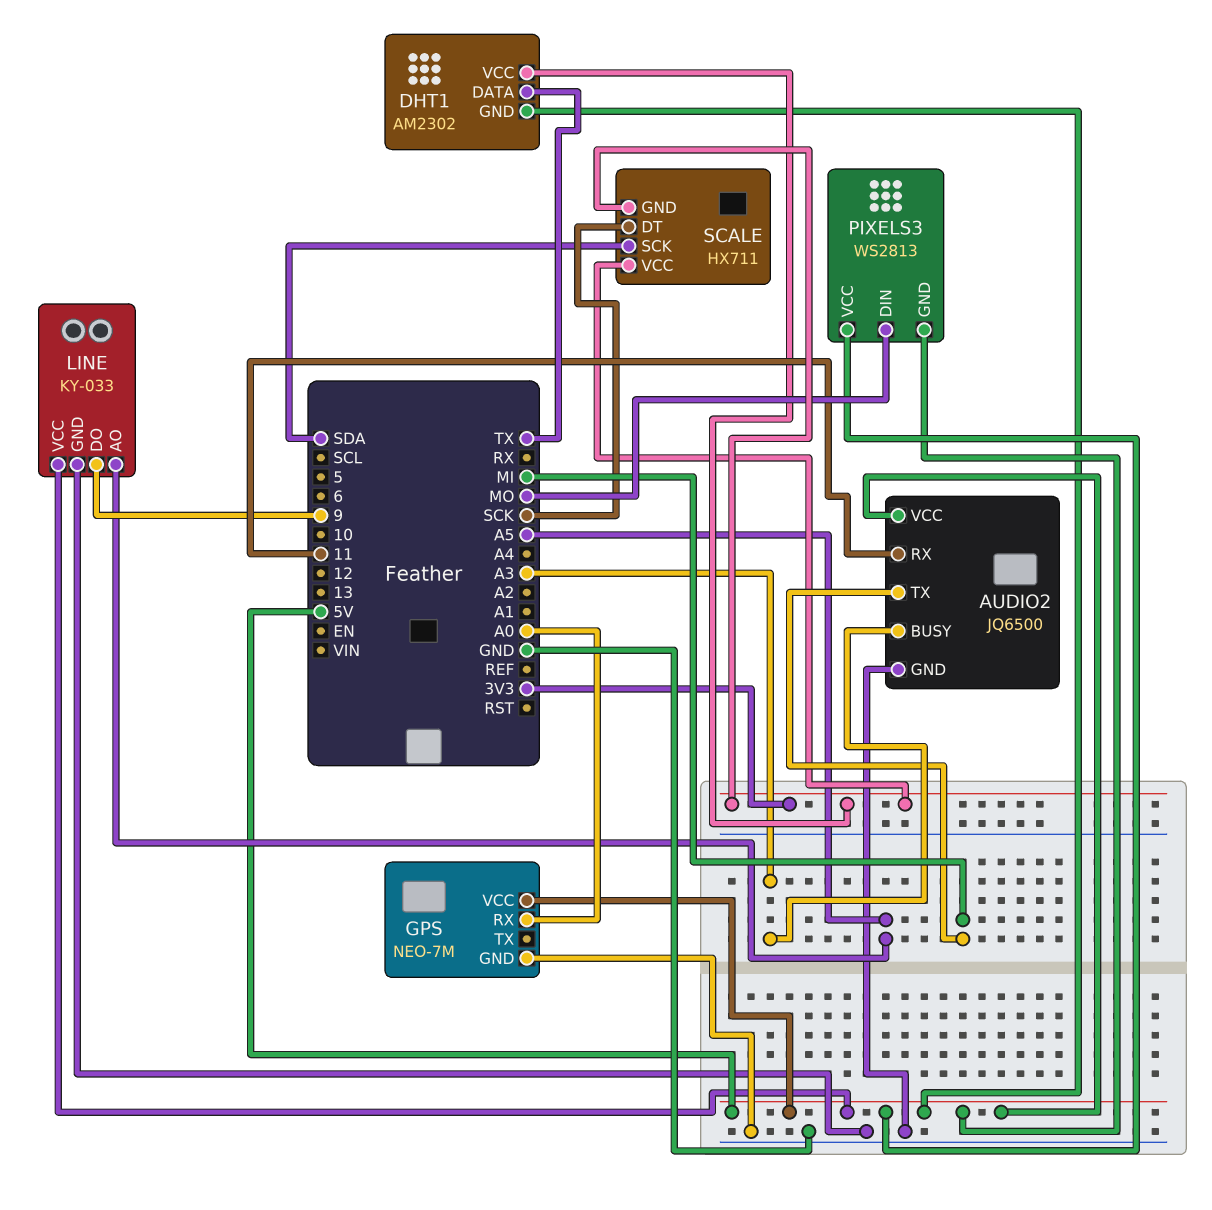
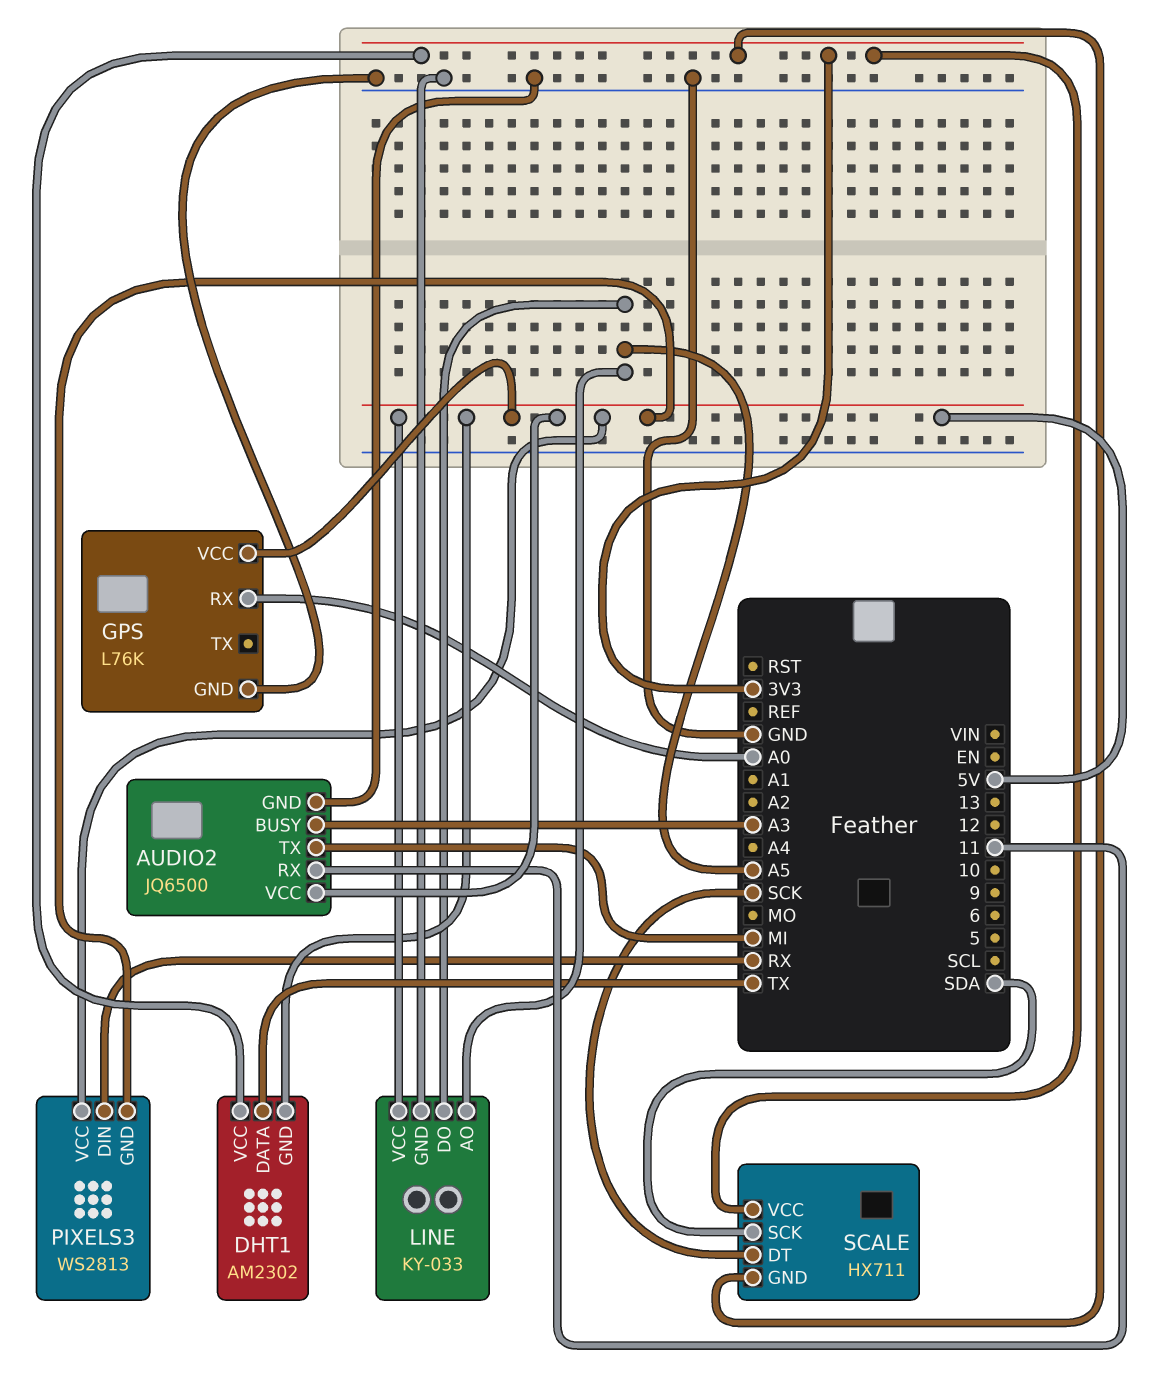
GPS: NEO-7M -> L76K
LINE pin DO: 9 -> A5
PIXELS3 pin DIN: MO -> RX

